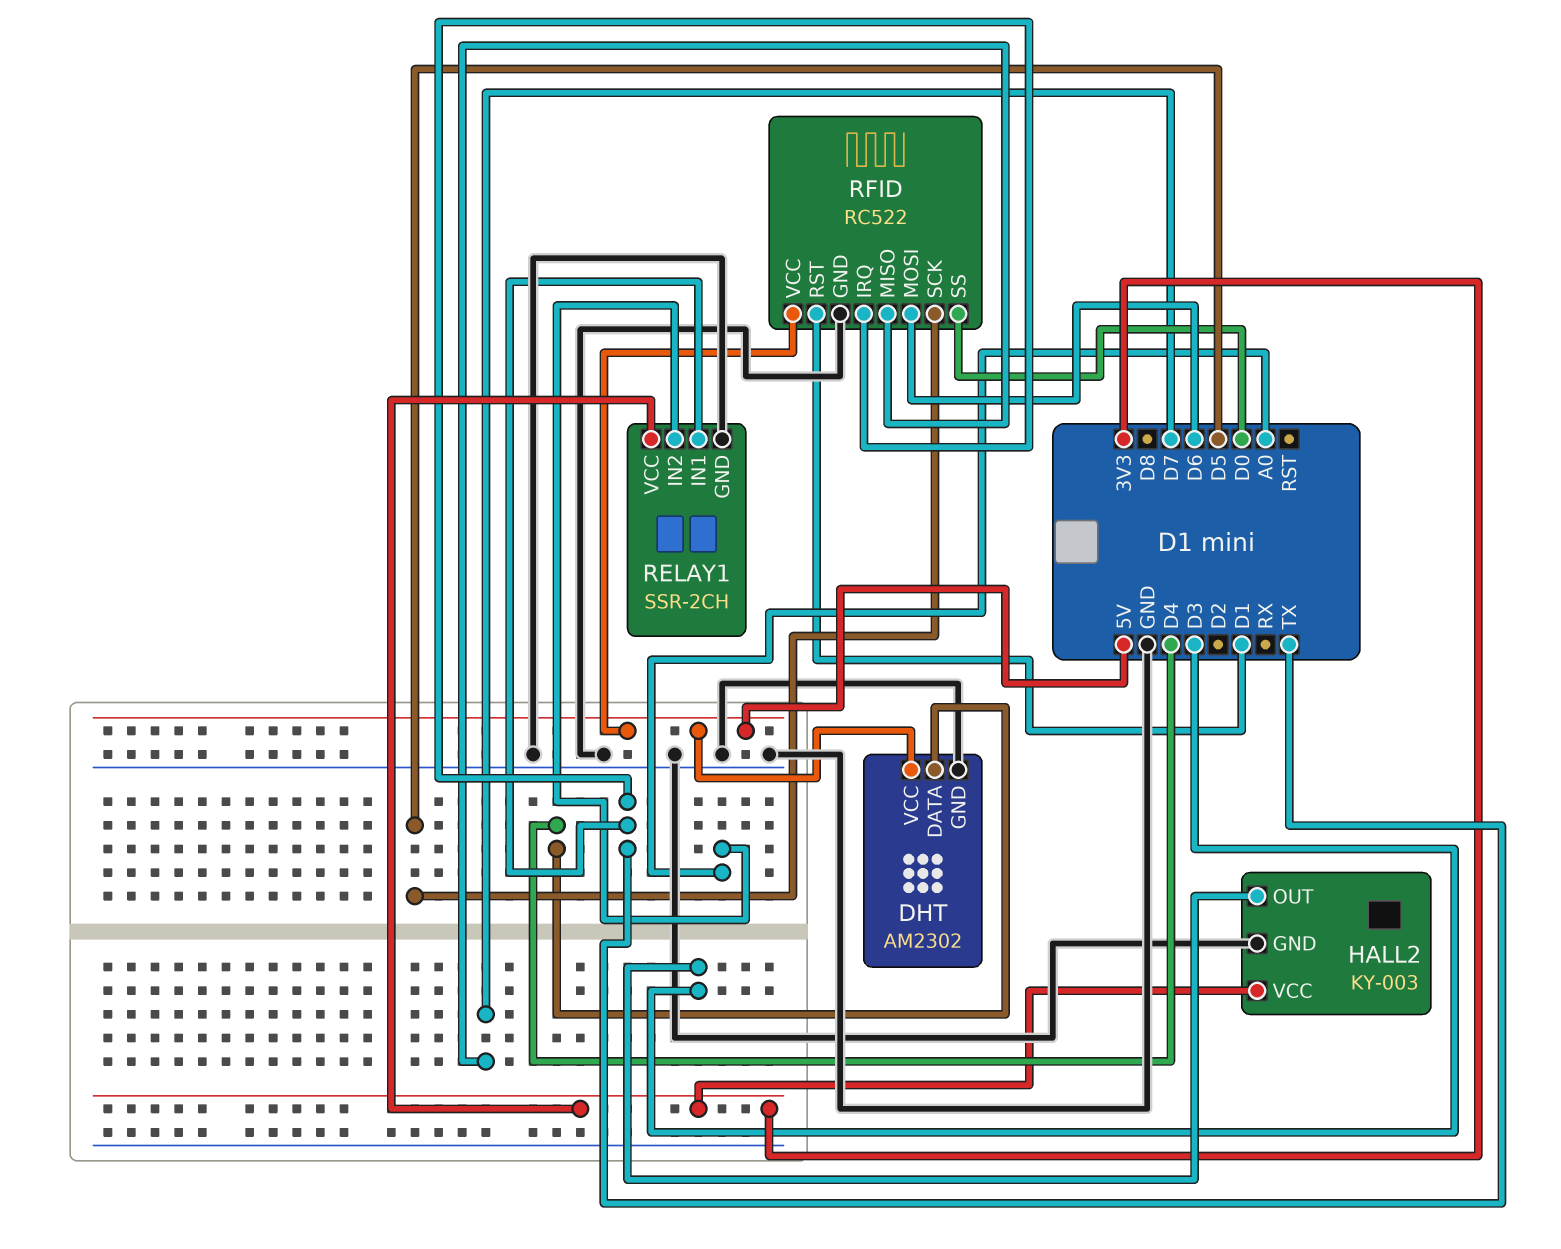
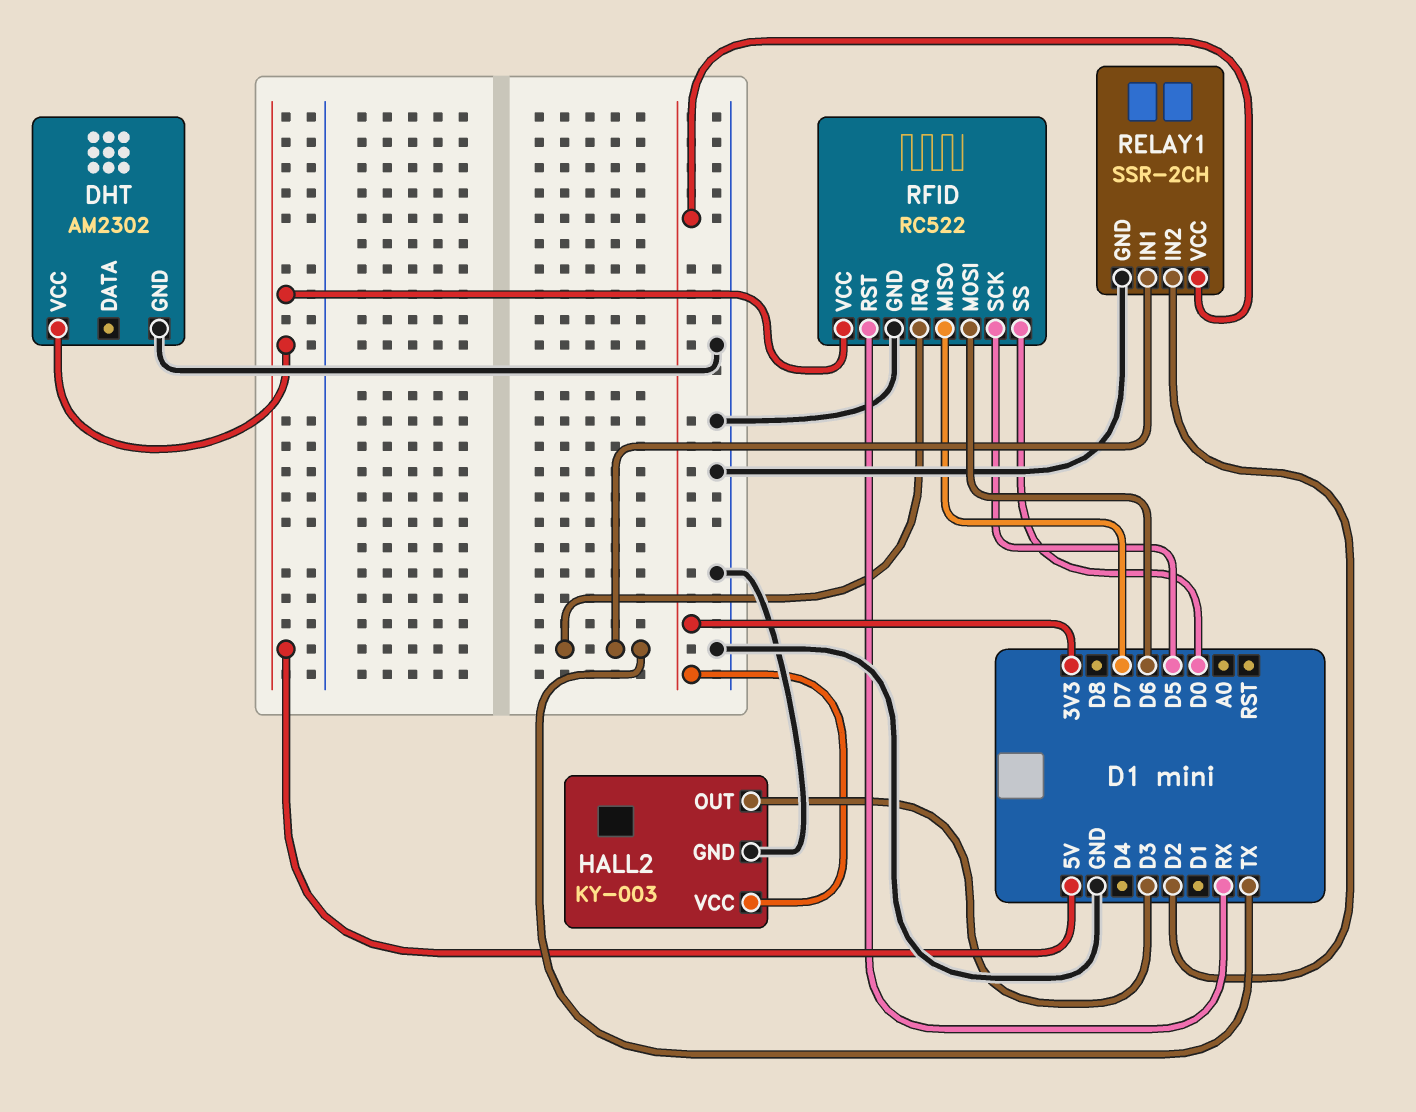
DHT pin DATA: D4 -> none
RELAY1 pin IN2: A0 -> D2
RFID pin RST: D1 -> RX

